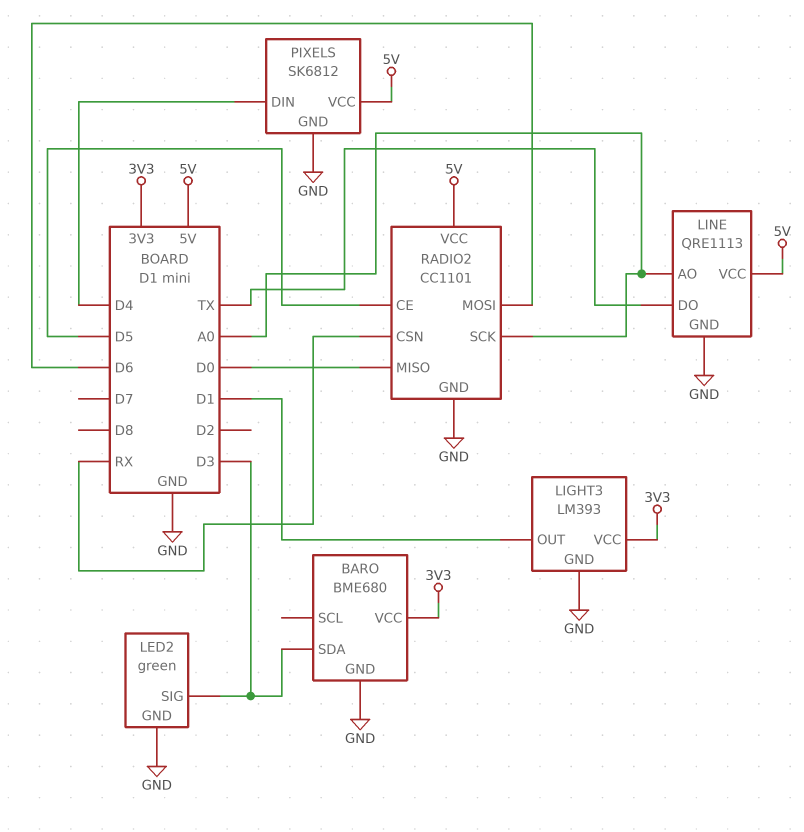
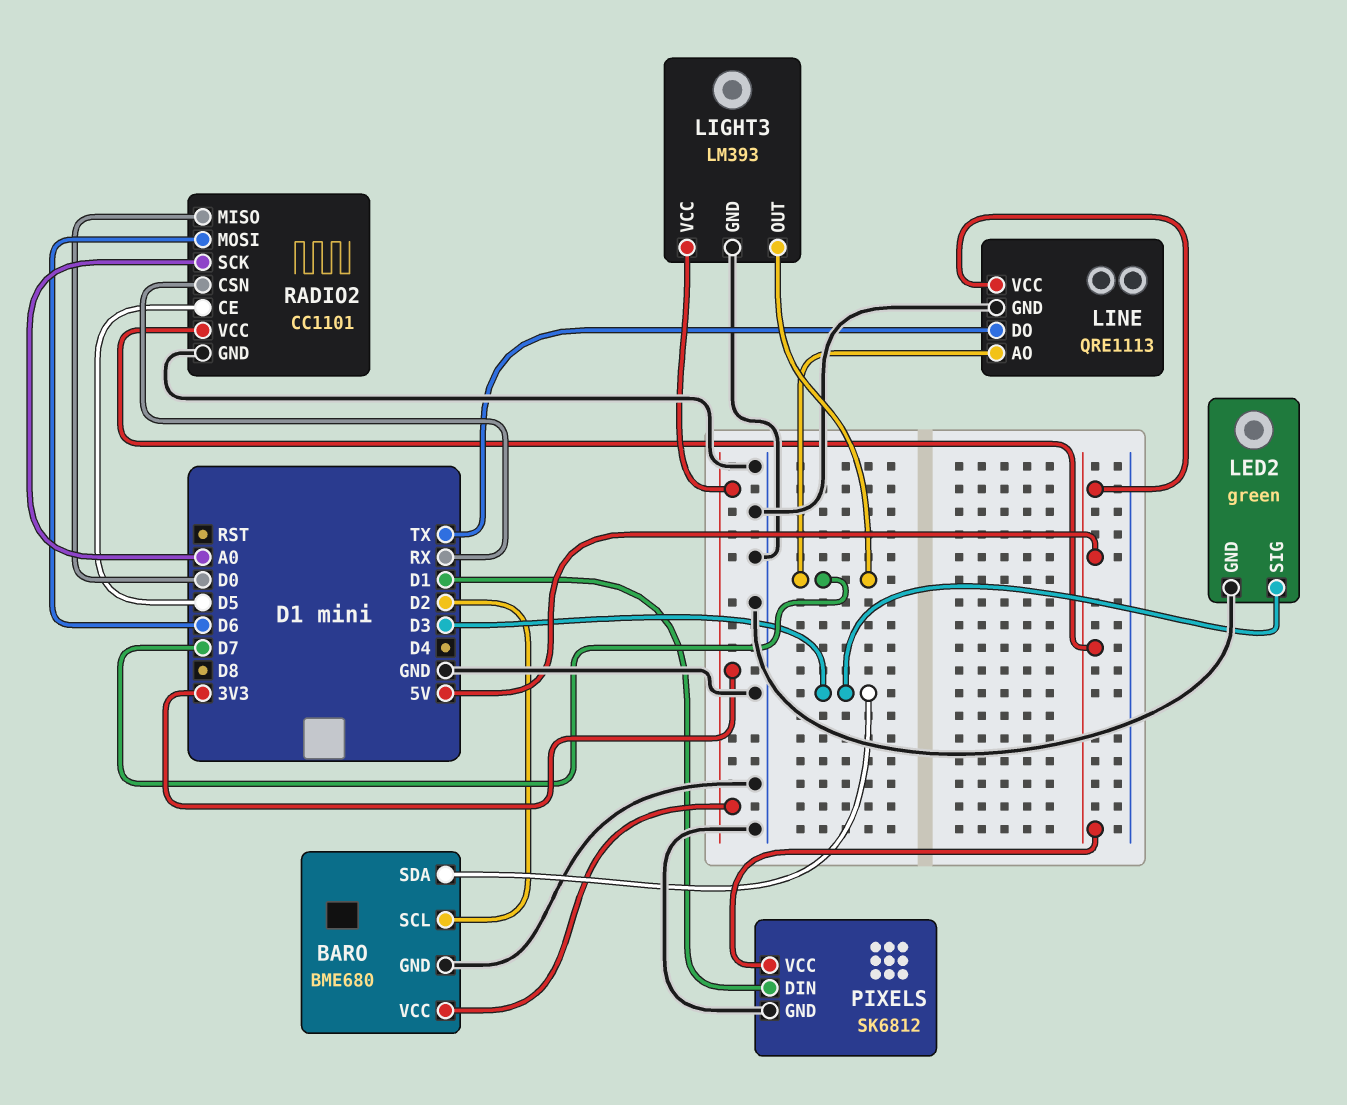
BARO pin SCL: none -> D2
LIGHT3 pin OUT: D1 -> D7
LINE pin AO: A0 -> D7
PIXELS pin DIN: D4 -> D1

